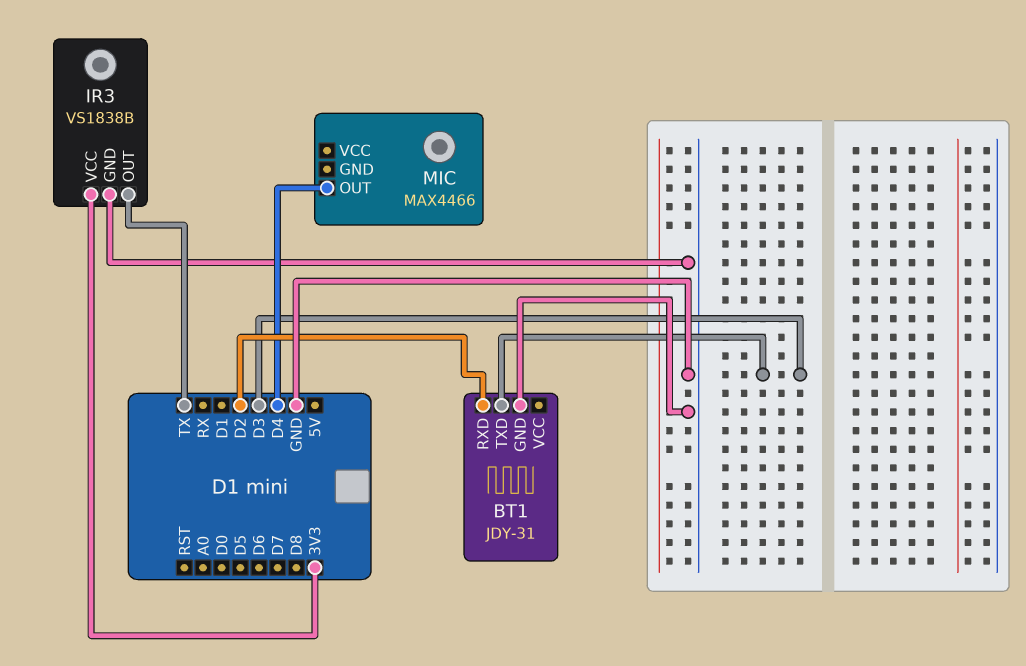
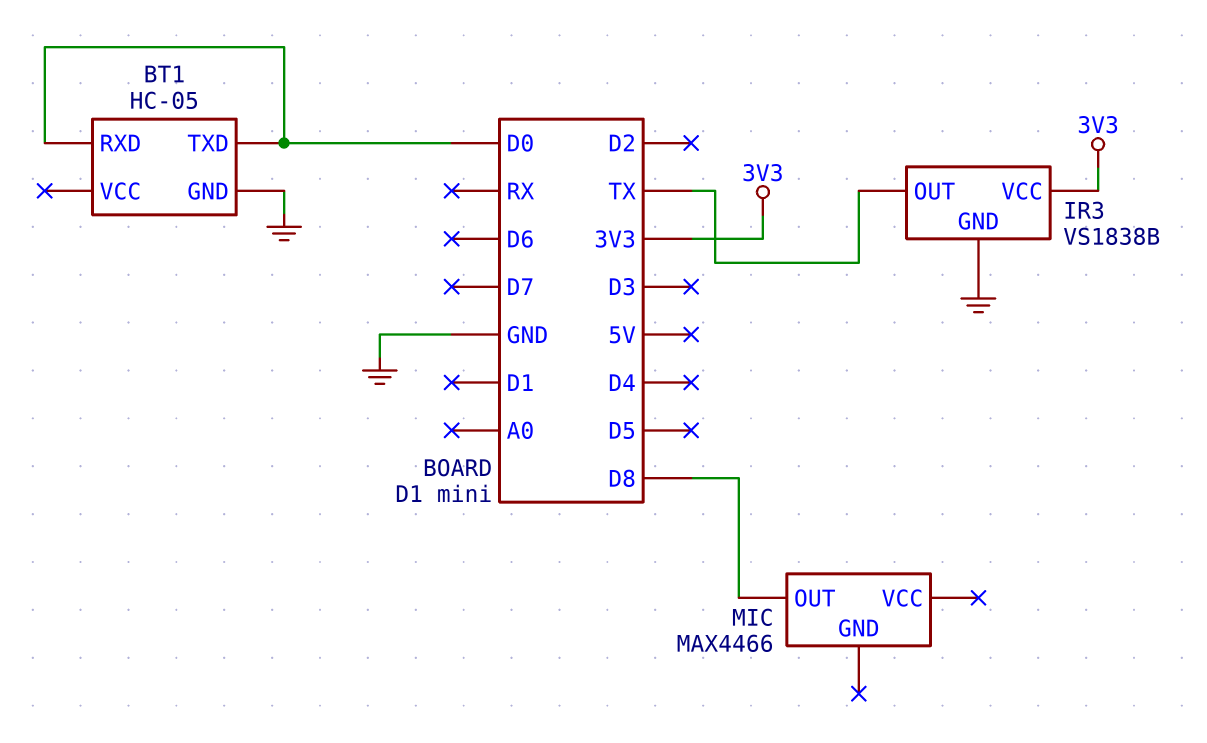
BT1: JDY-31 -> HC-05
BT1 pin RXD: D2 -> D0
BT1 pin TXD: D3 -> D0
MIC pin OUT: D4 -> D8

